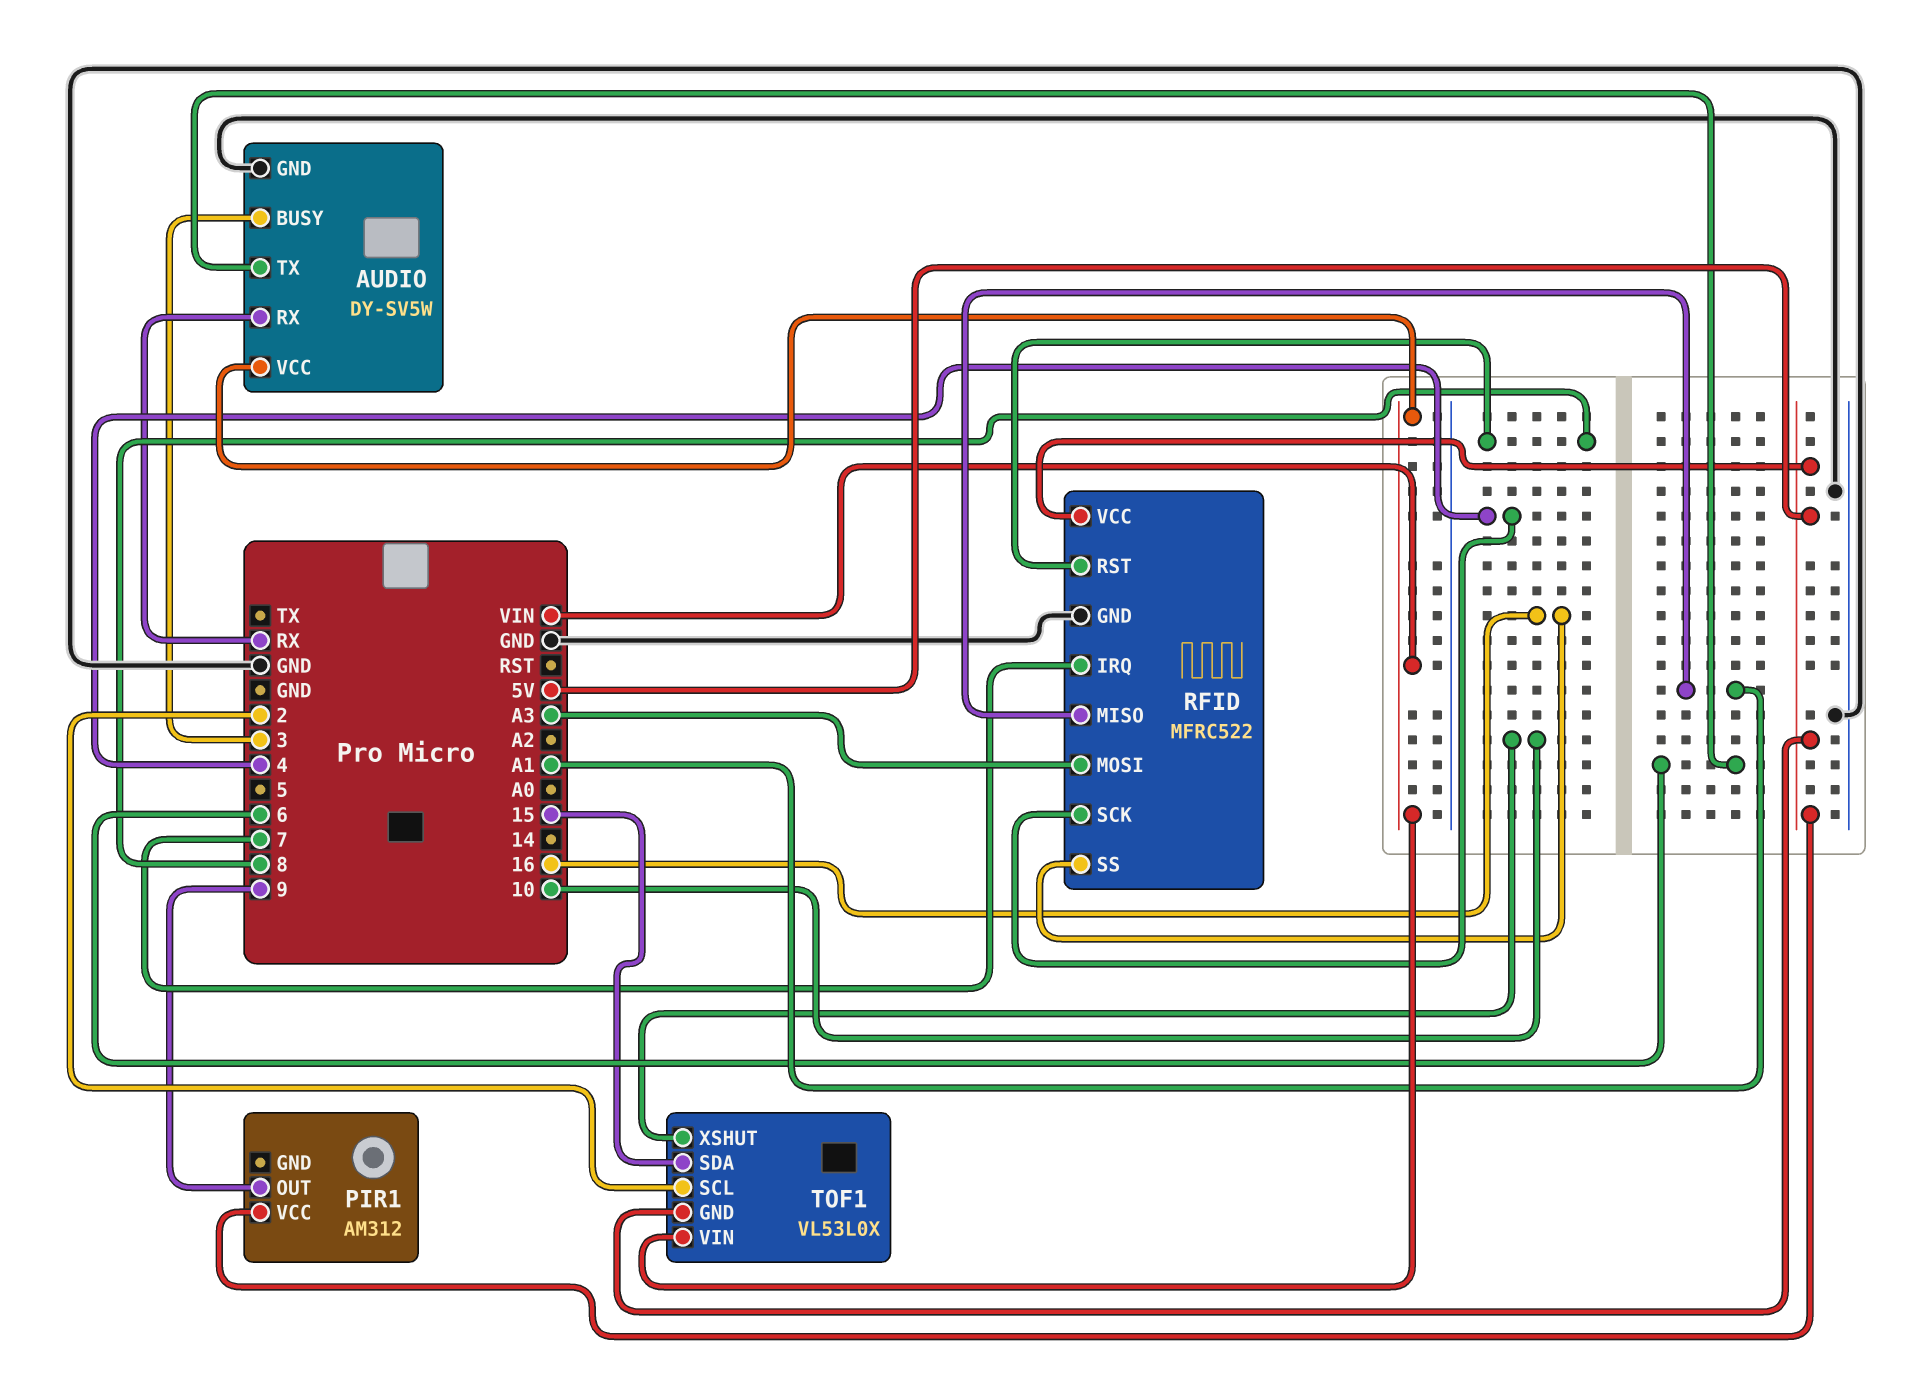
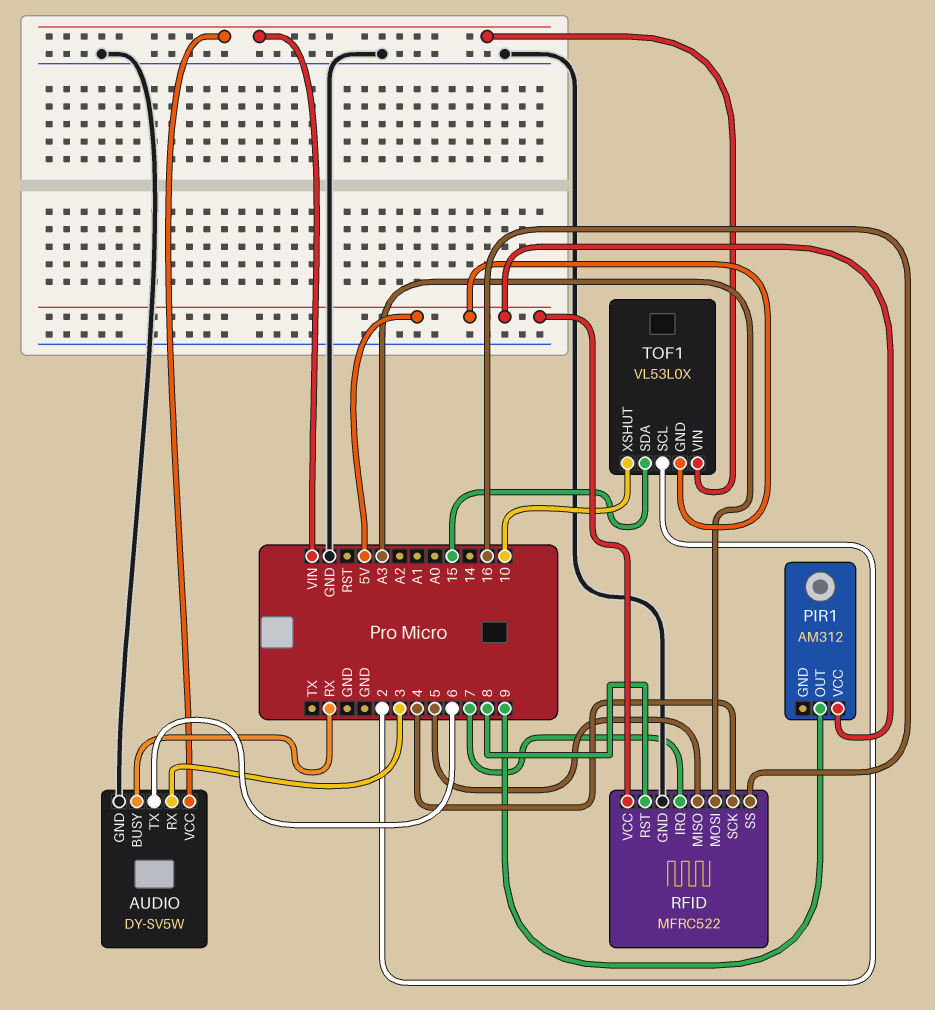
AUDIO pin BUSY: 3 -> RX
AUDIO pin RX: RX -> 3
RFID pin MISO: A1 -> 5

